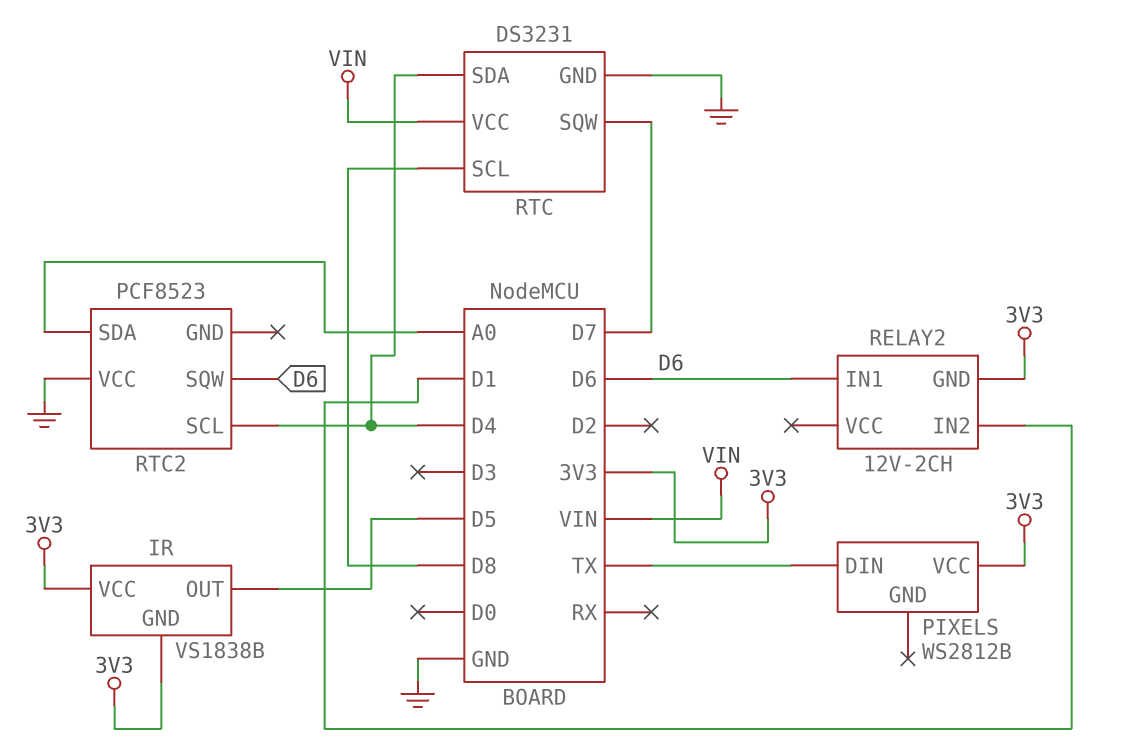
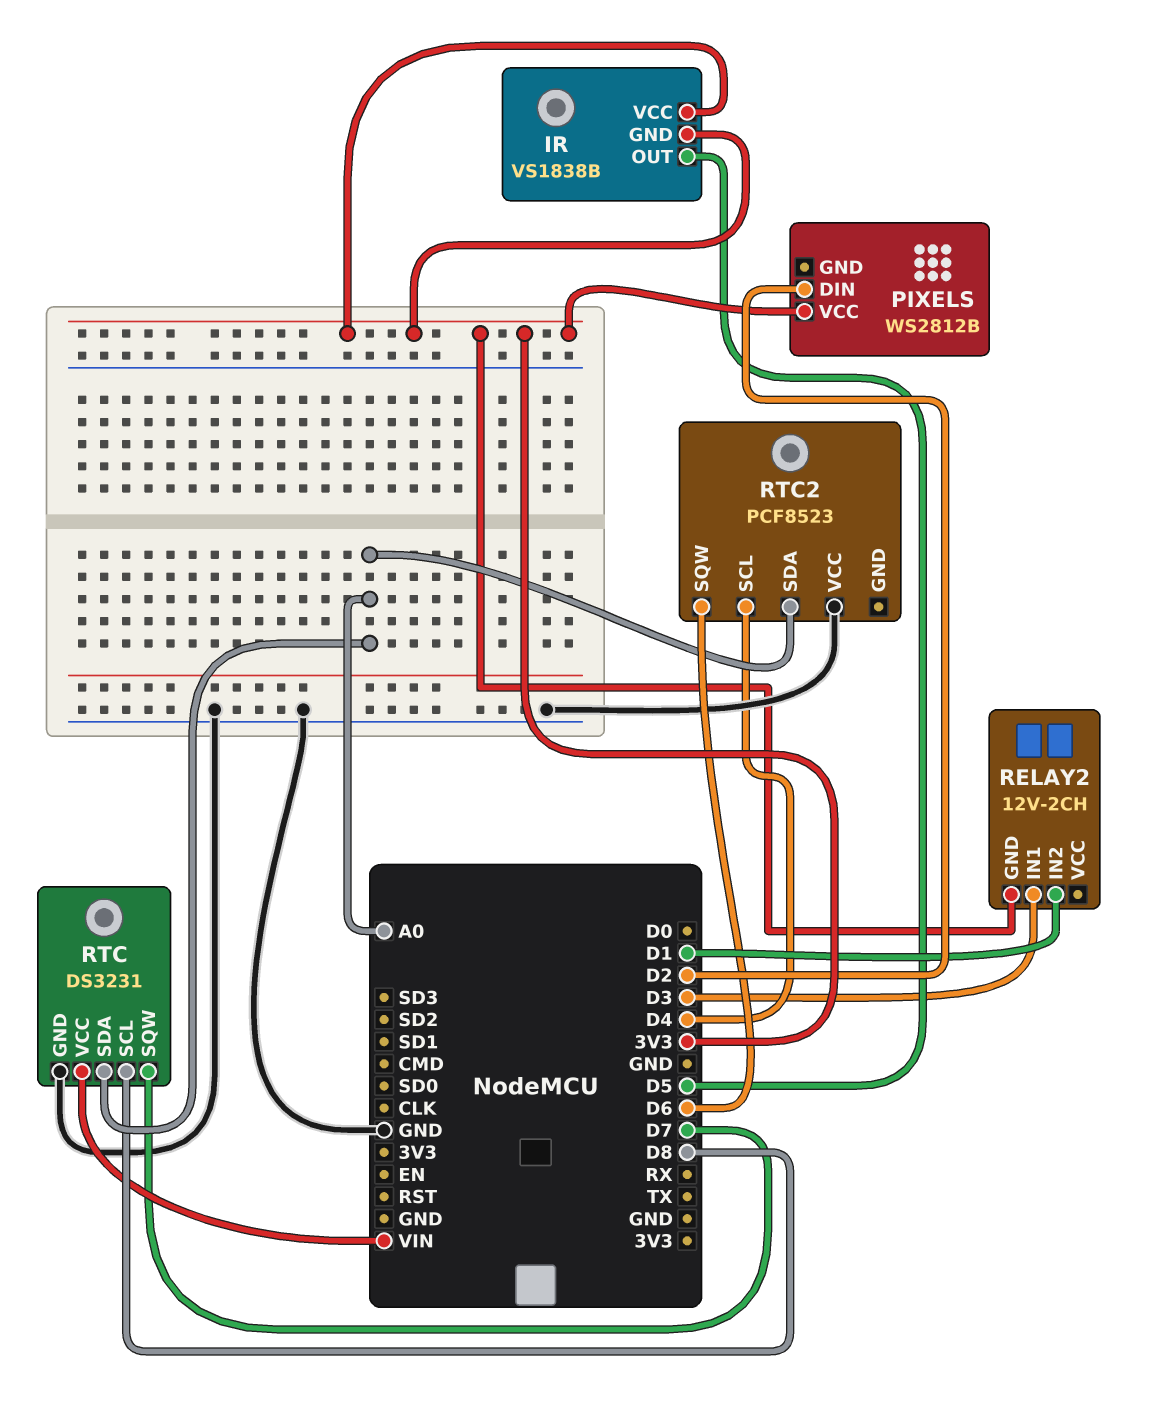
PIXELS pin DIN: TX -> D2
RELAY2 pin IN1: D6 -> D3
RTC pin SDA: D4 -> A0

